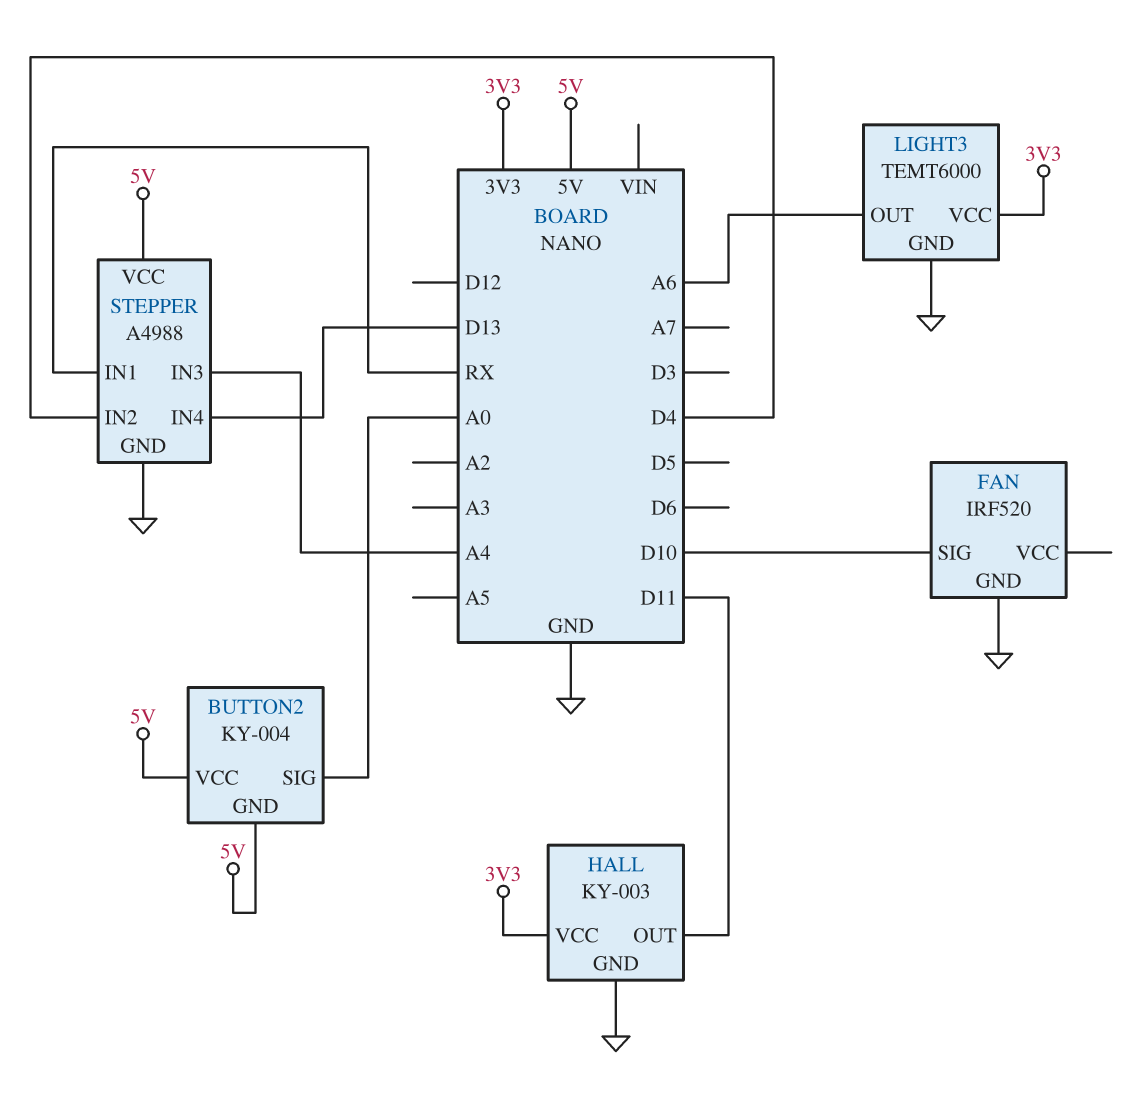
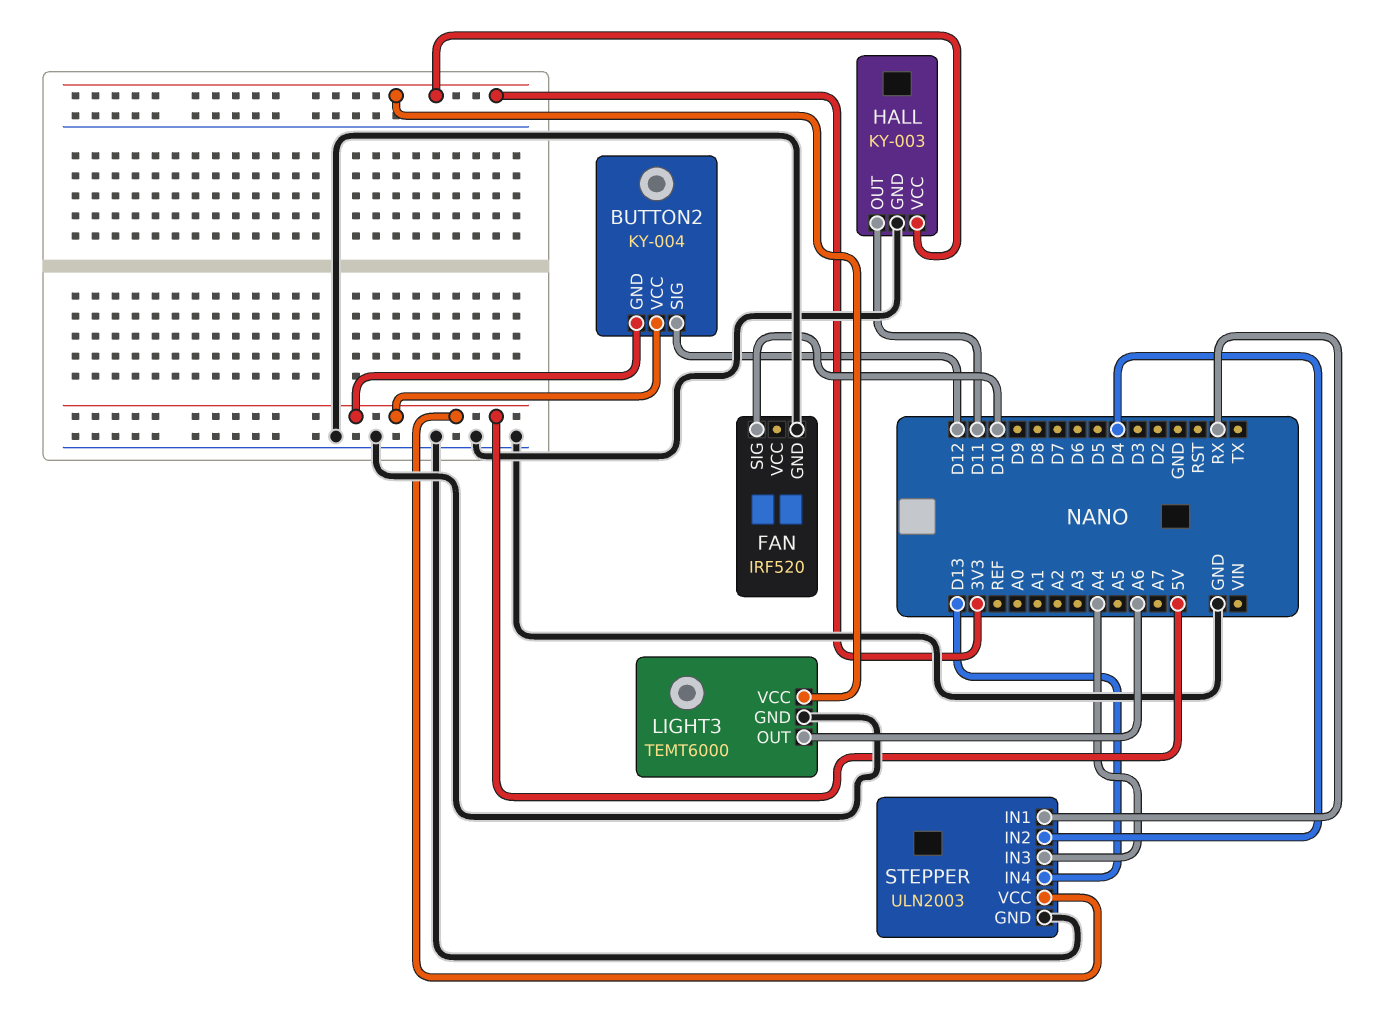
BUTTON2 pin SIG: A0 -> D12
STEPPER: A4988 -> ULN2003

